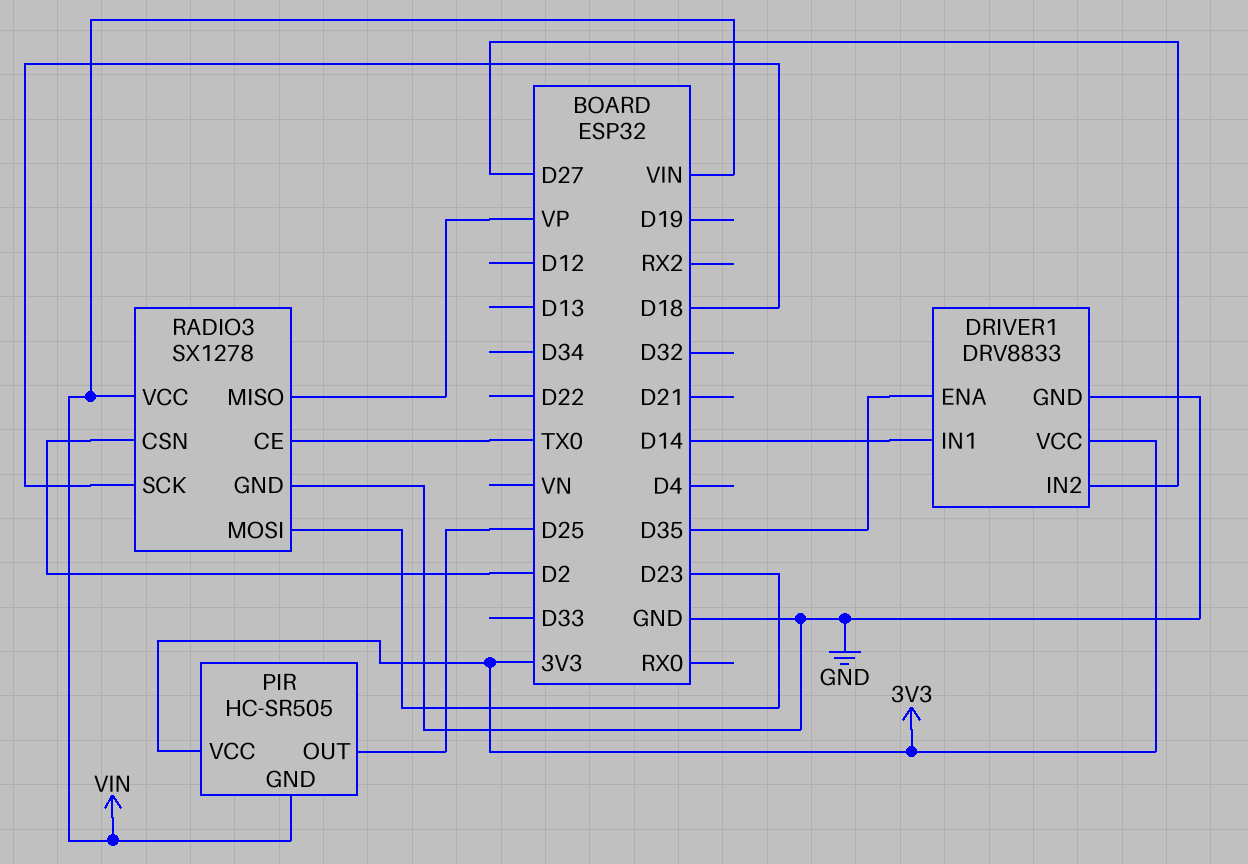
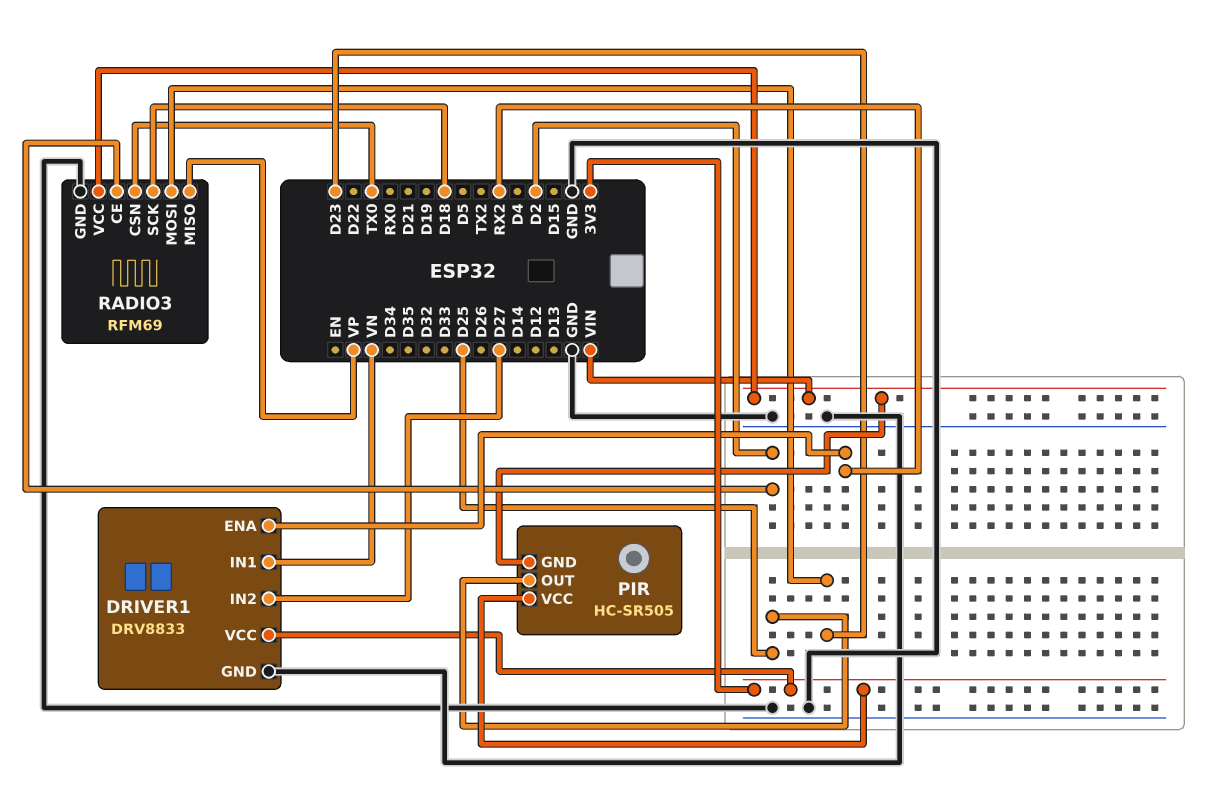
DRIVER1 pin ENA: D35 -> RX2
DRIVER1 pin IN1: D14 -> VN
RADIO3: SX1278 -> RFM69
RADIO3 pin CE: TX0 -> D2
RADIO3 pin CSN: D2 -> TX0

